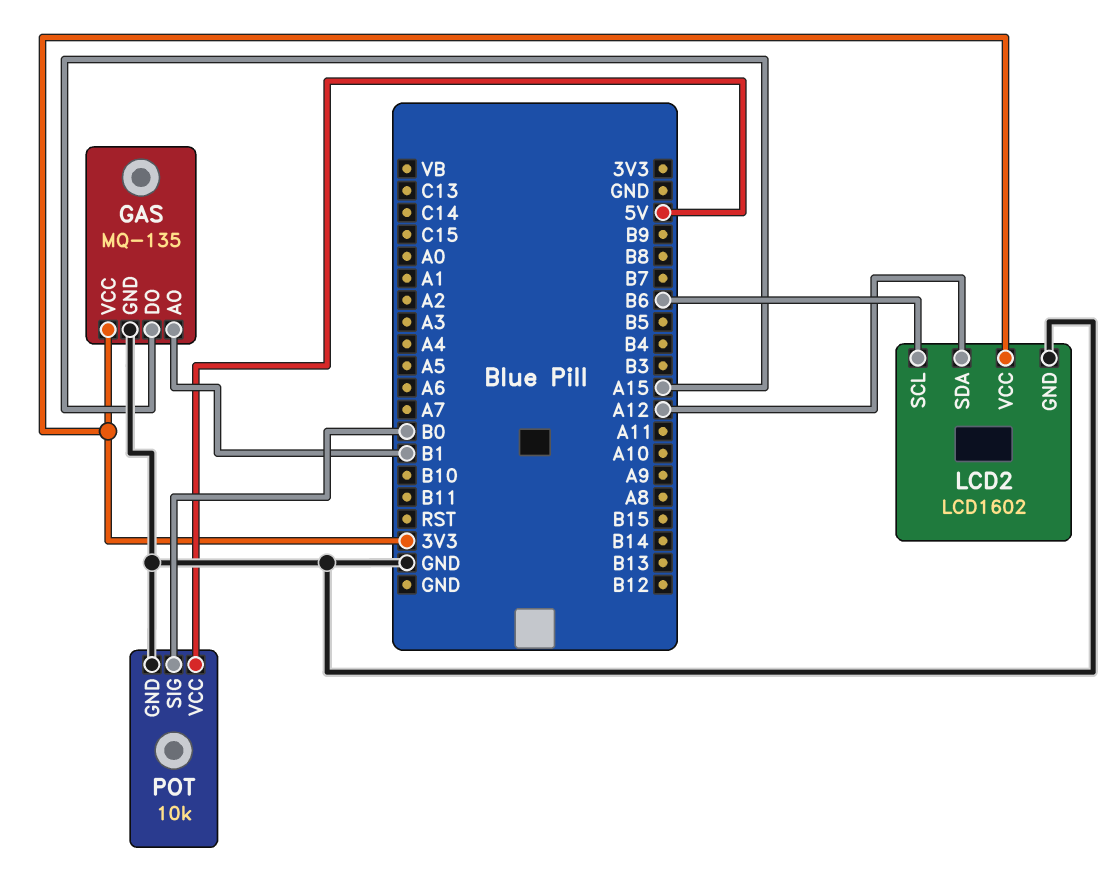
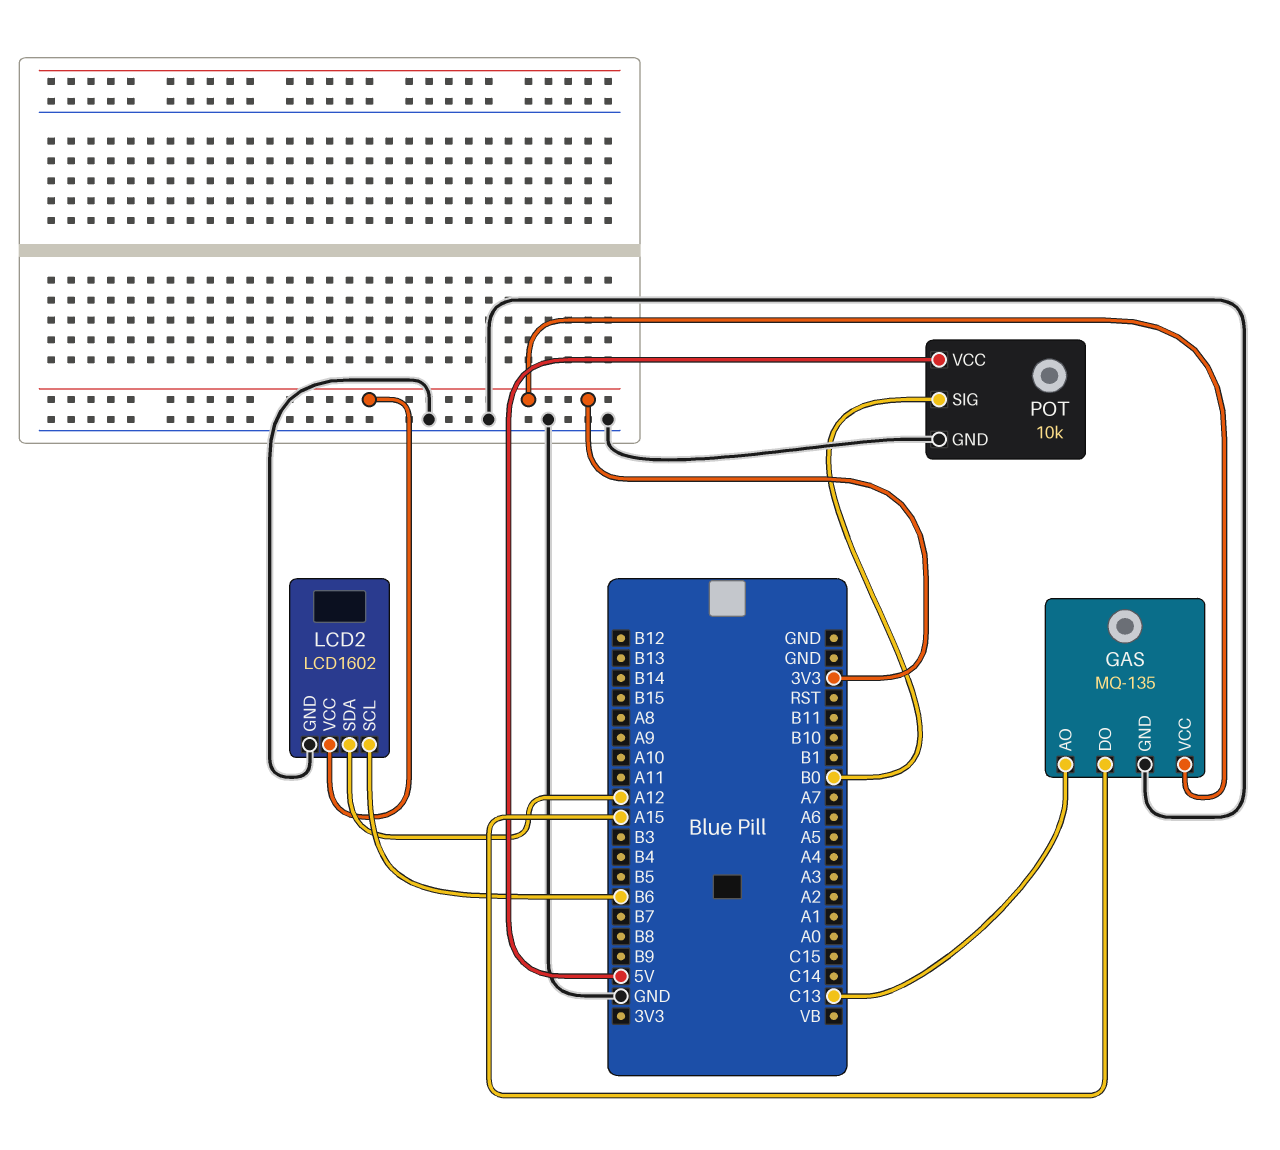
GAS pin AO: B1 -> C13

